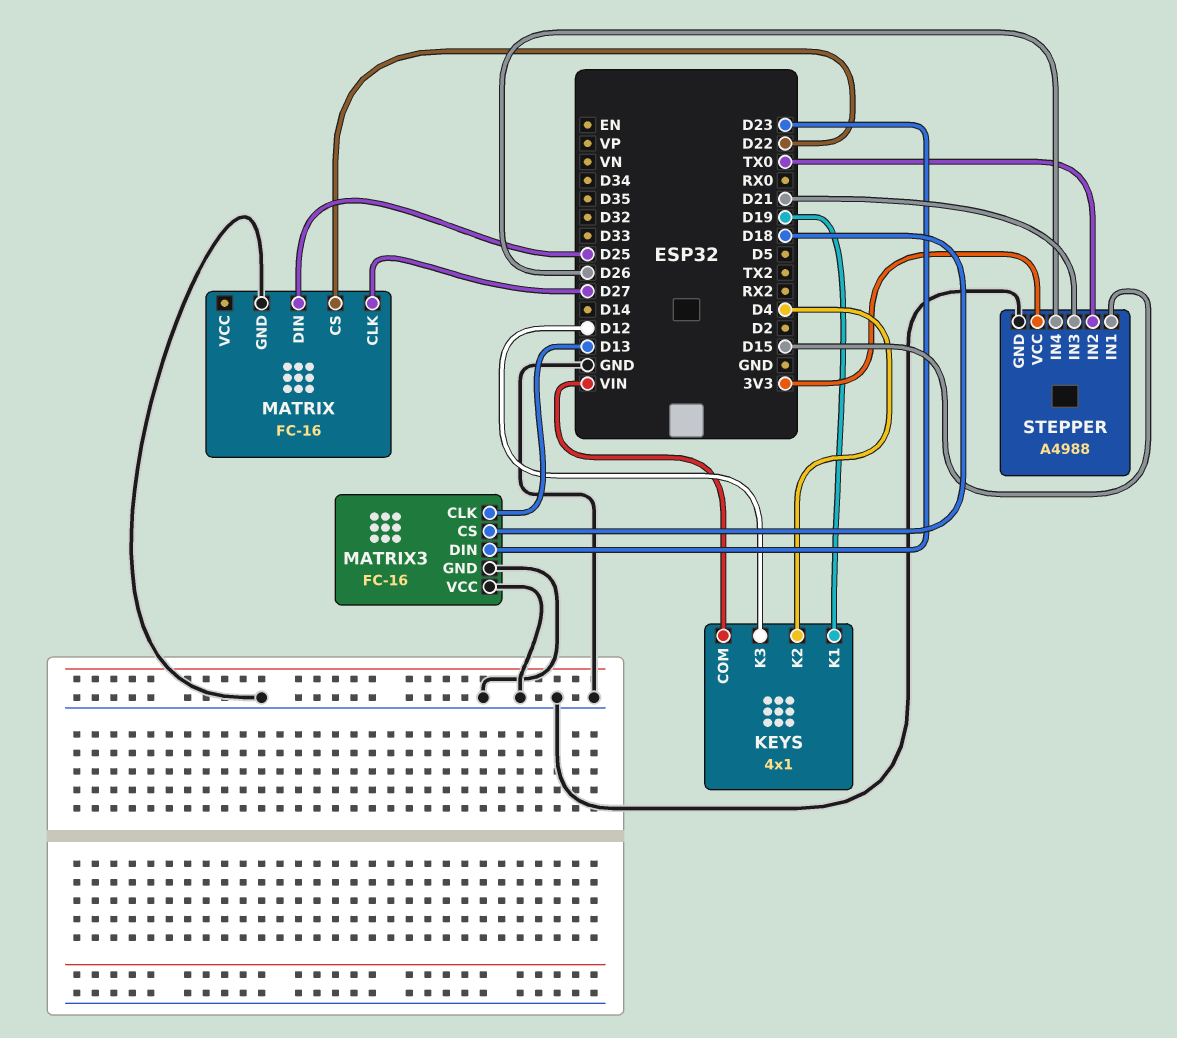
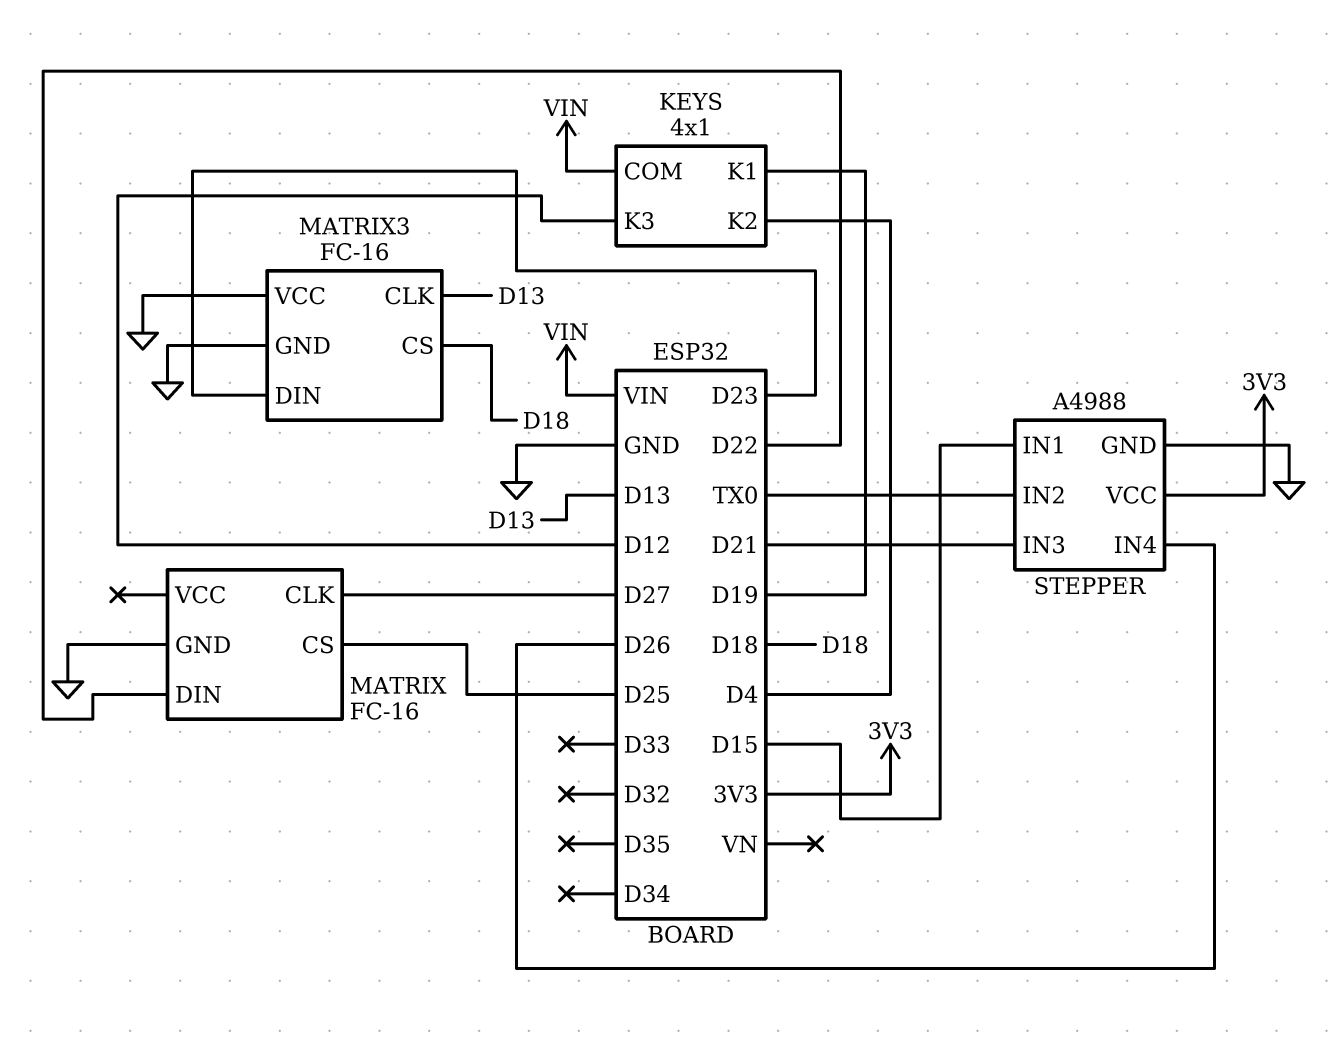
MATRIX pin CS: D22 -> D25
MATRIX pin DIN: D25 -> D22

